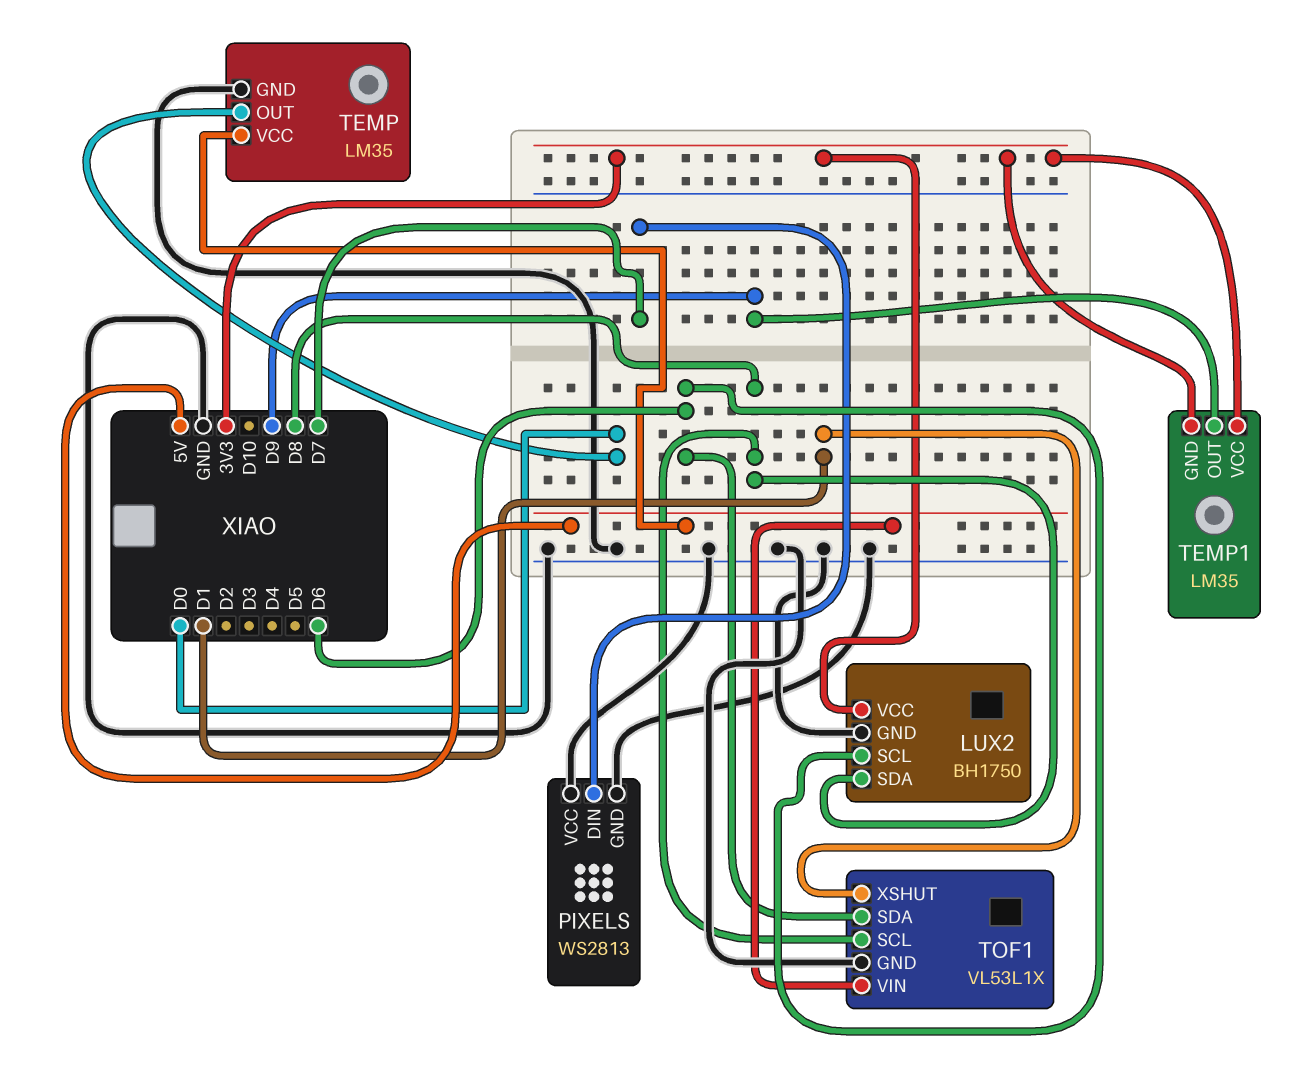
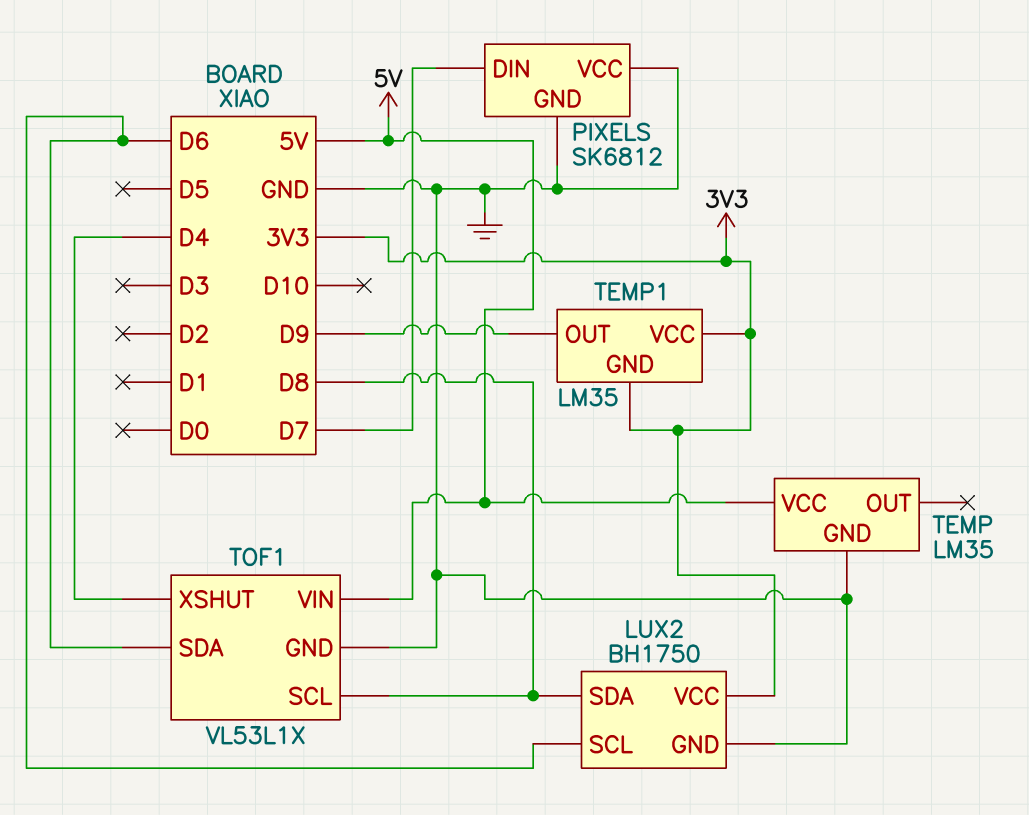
PIXELS: WS2813 -> SK6812
TEMP pin OUT: D0 -> none
TOF1 pin XSHUT: D1 -> D4

